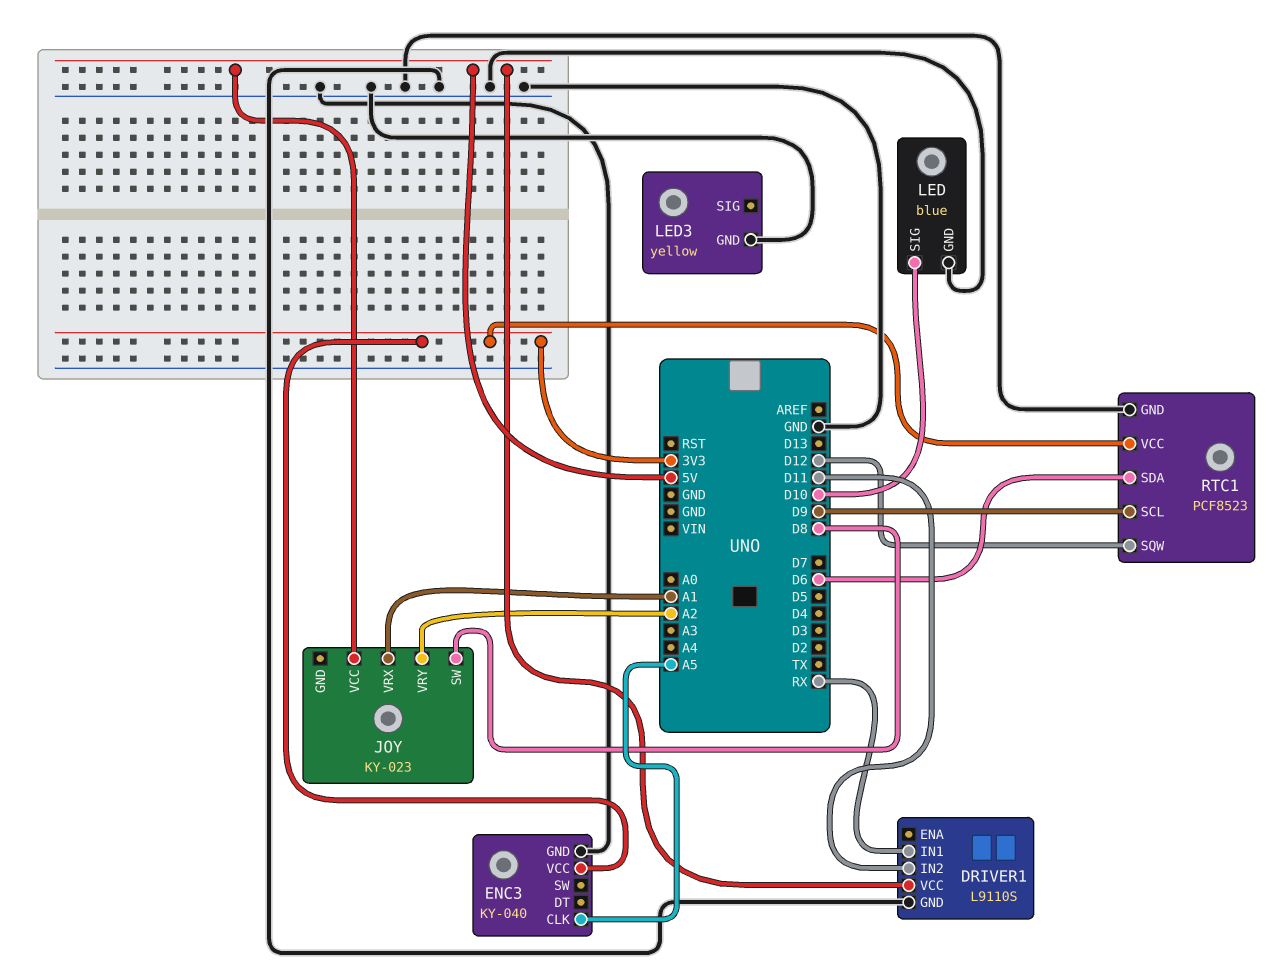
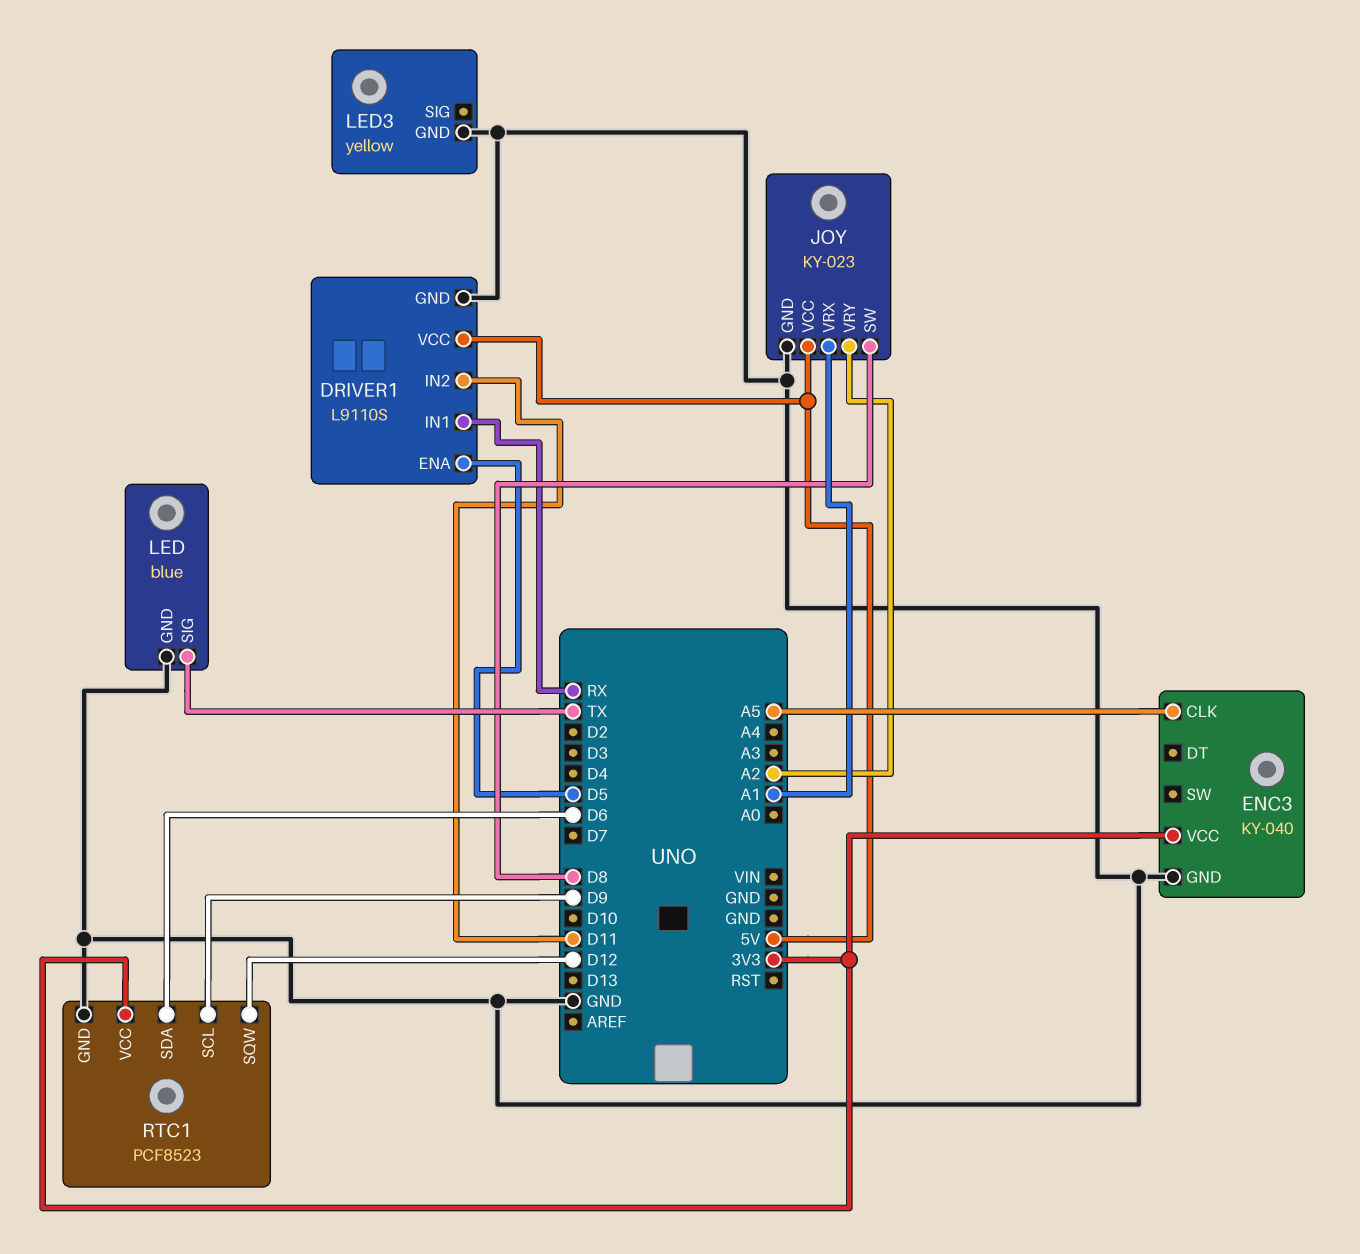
DRIVER1 pin ENA: none -> D5
JOY pin GND: none -> GND
LED pin SIG: D10 -> TX

